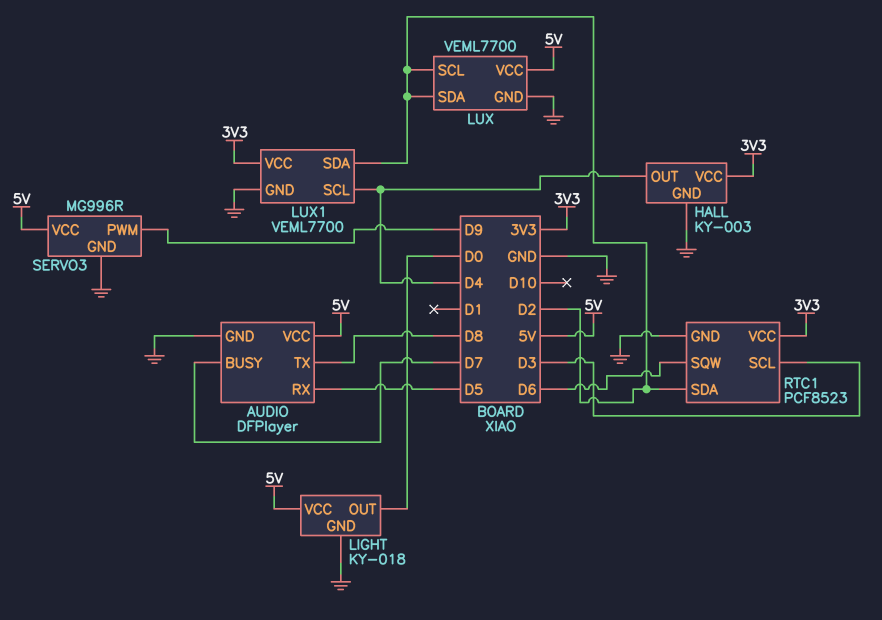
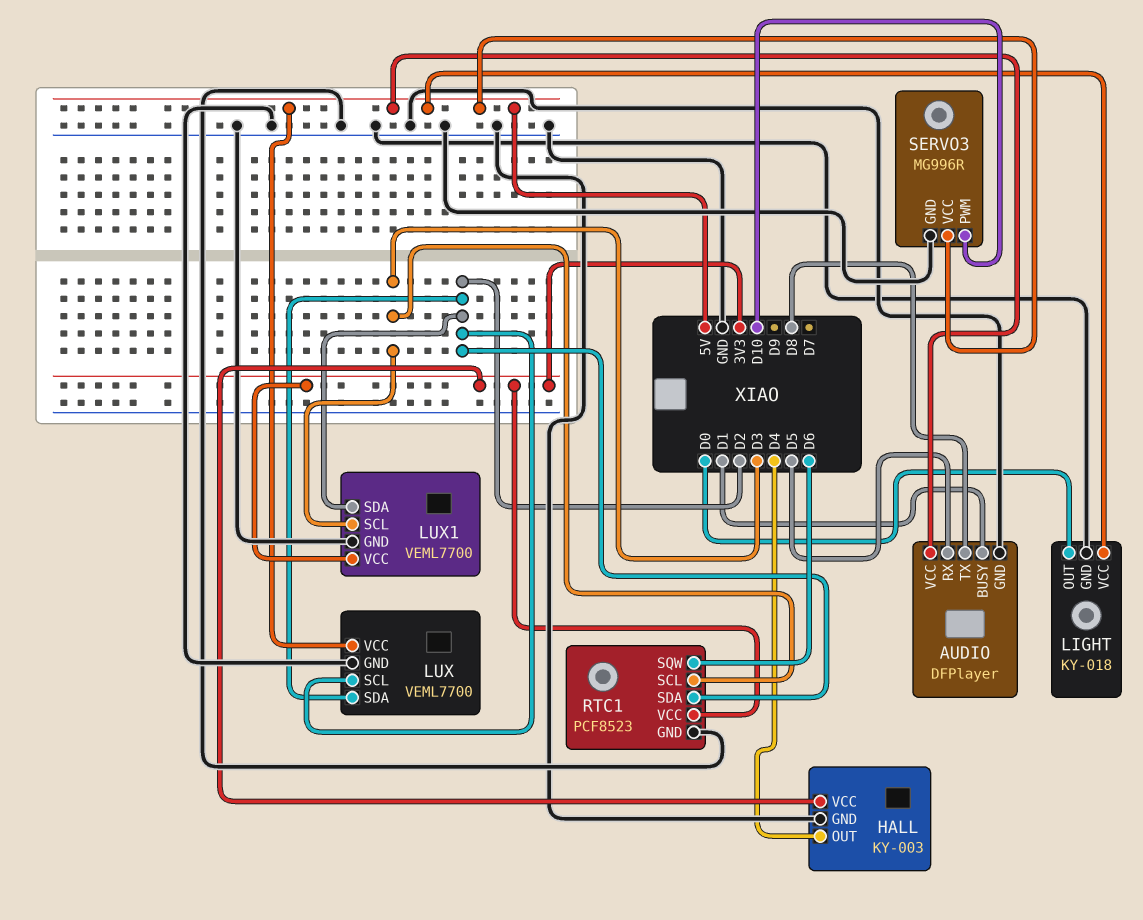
AUDIO pin BUSY: D7 -> D1
LUX1 pin SCL: D4 -> D3
SERVO3 pin PWM: D9 -> D10

